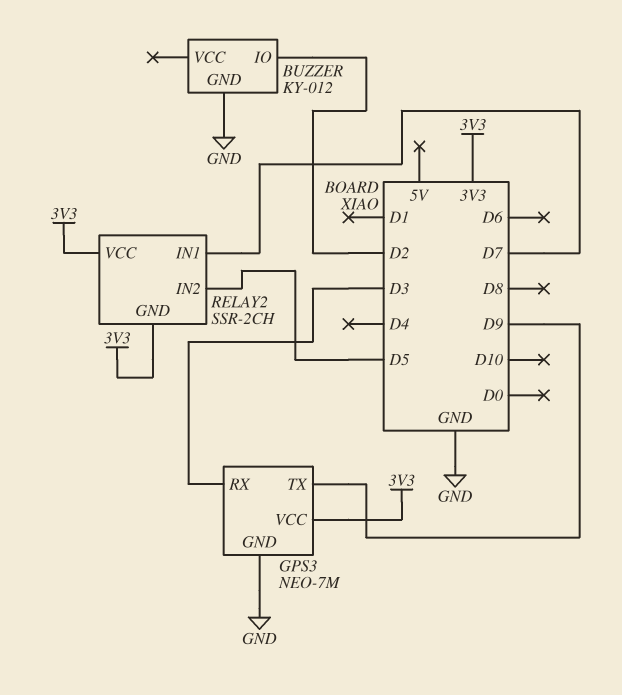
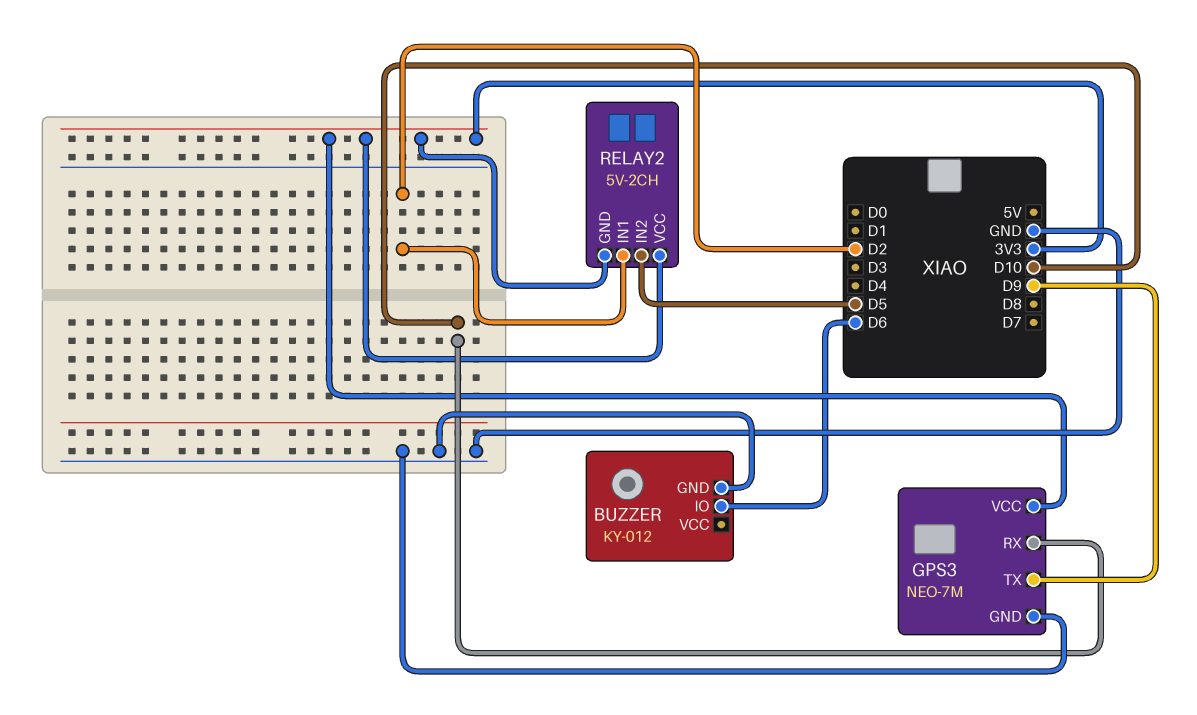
BUZZER pin IO: D2 -> D6
GPS3 pin RX: D3 -> D10
RELAY2: SSR-2CH -> 5V-2CH
RELAY2 pin IN1: D7 -> D2

